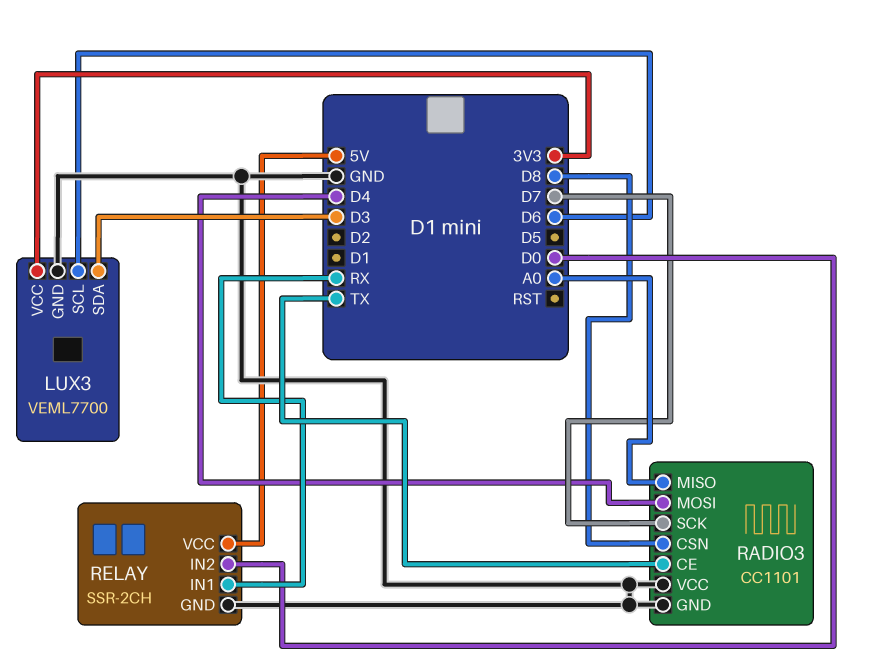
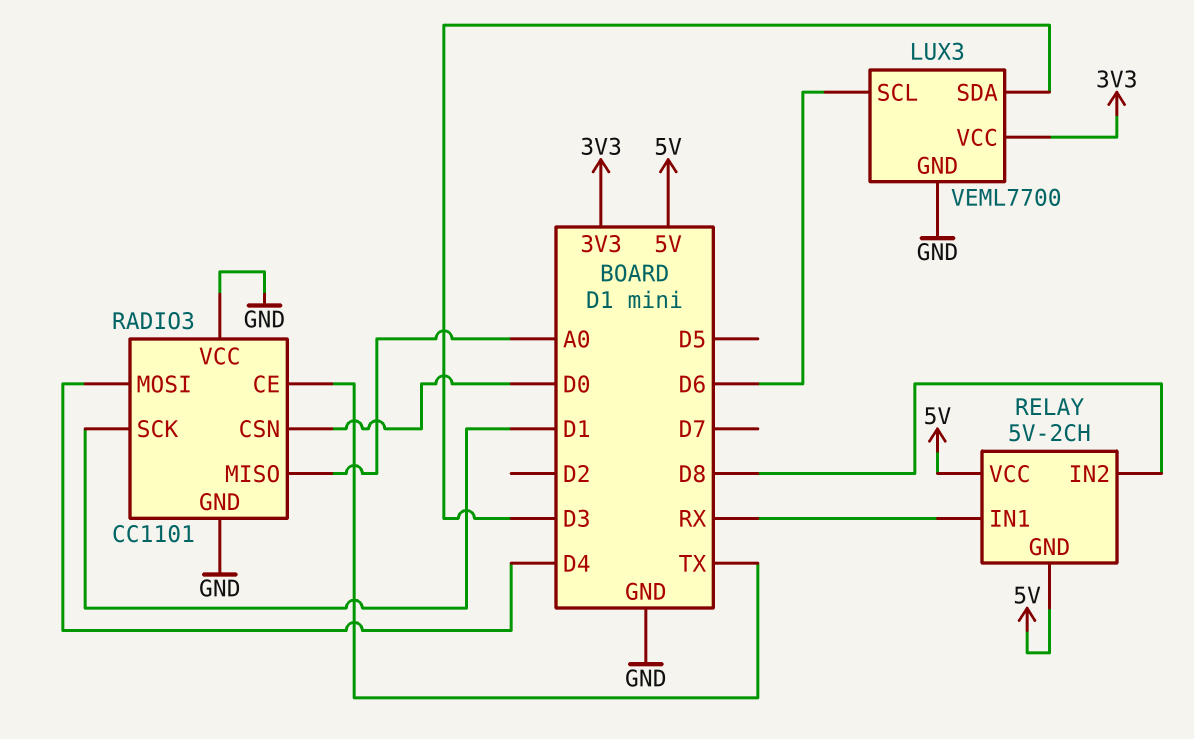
RADIO3 pin CSN: D8 -> D0
RADIO3 pin SCK: D7 -> D1
RELAY: SSR-2CH -> 5V-2CH
RELAY pin GND: GND -> 5V
RELAY pin IN2: D0 -> D8

